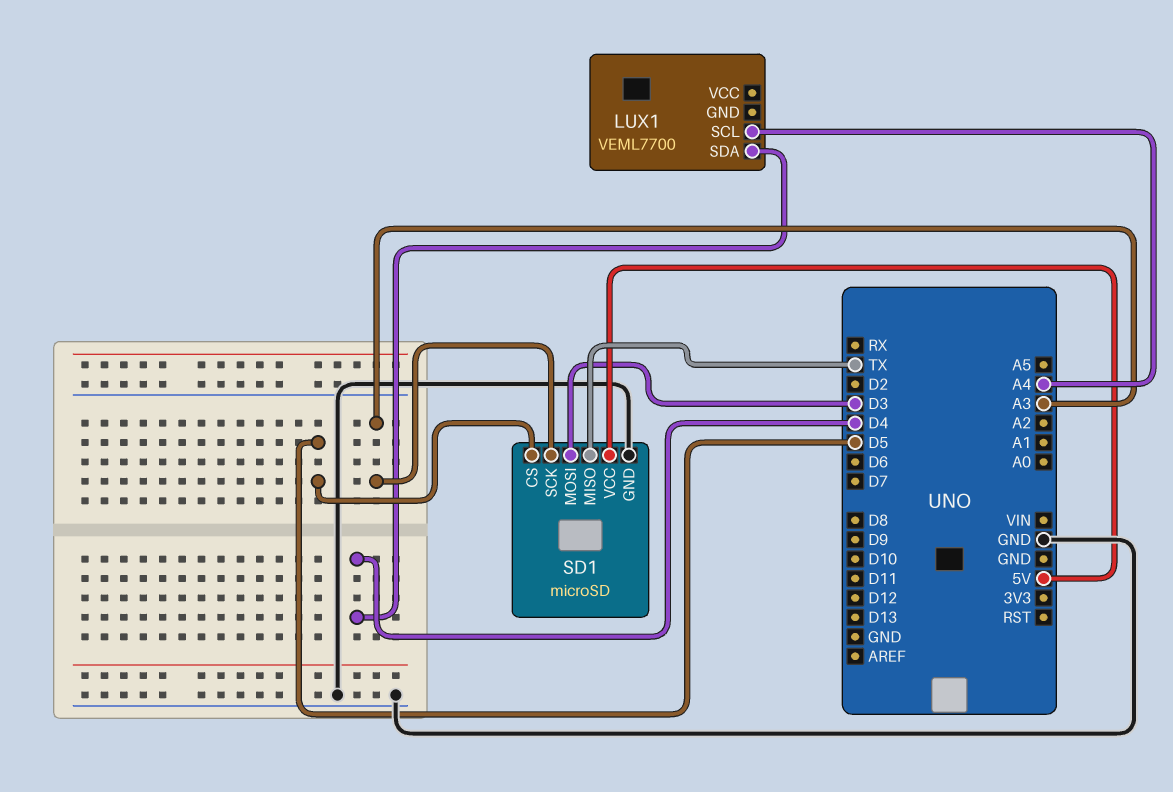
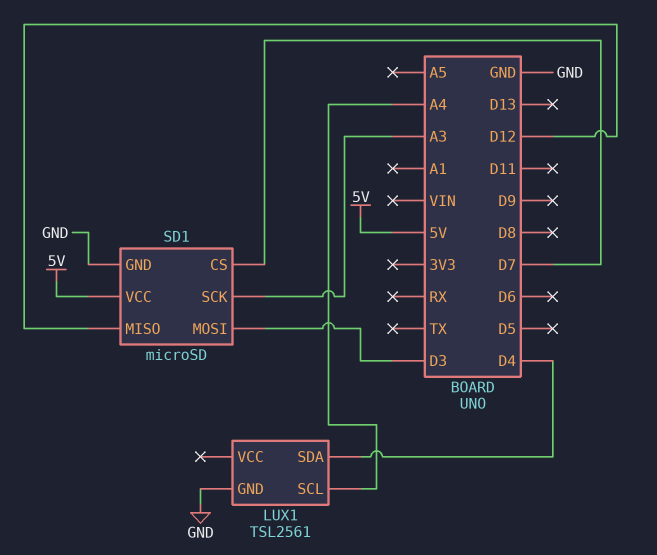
LUX1: VEML7700 -> TSL2561
LUX1 pin GND: none -> GND
SD1 pin CS: D5 -> D7
SD1 pin MISO: TX -> D12

